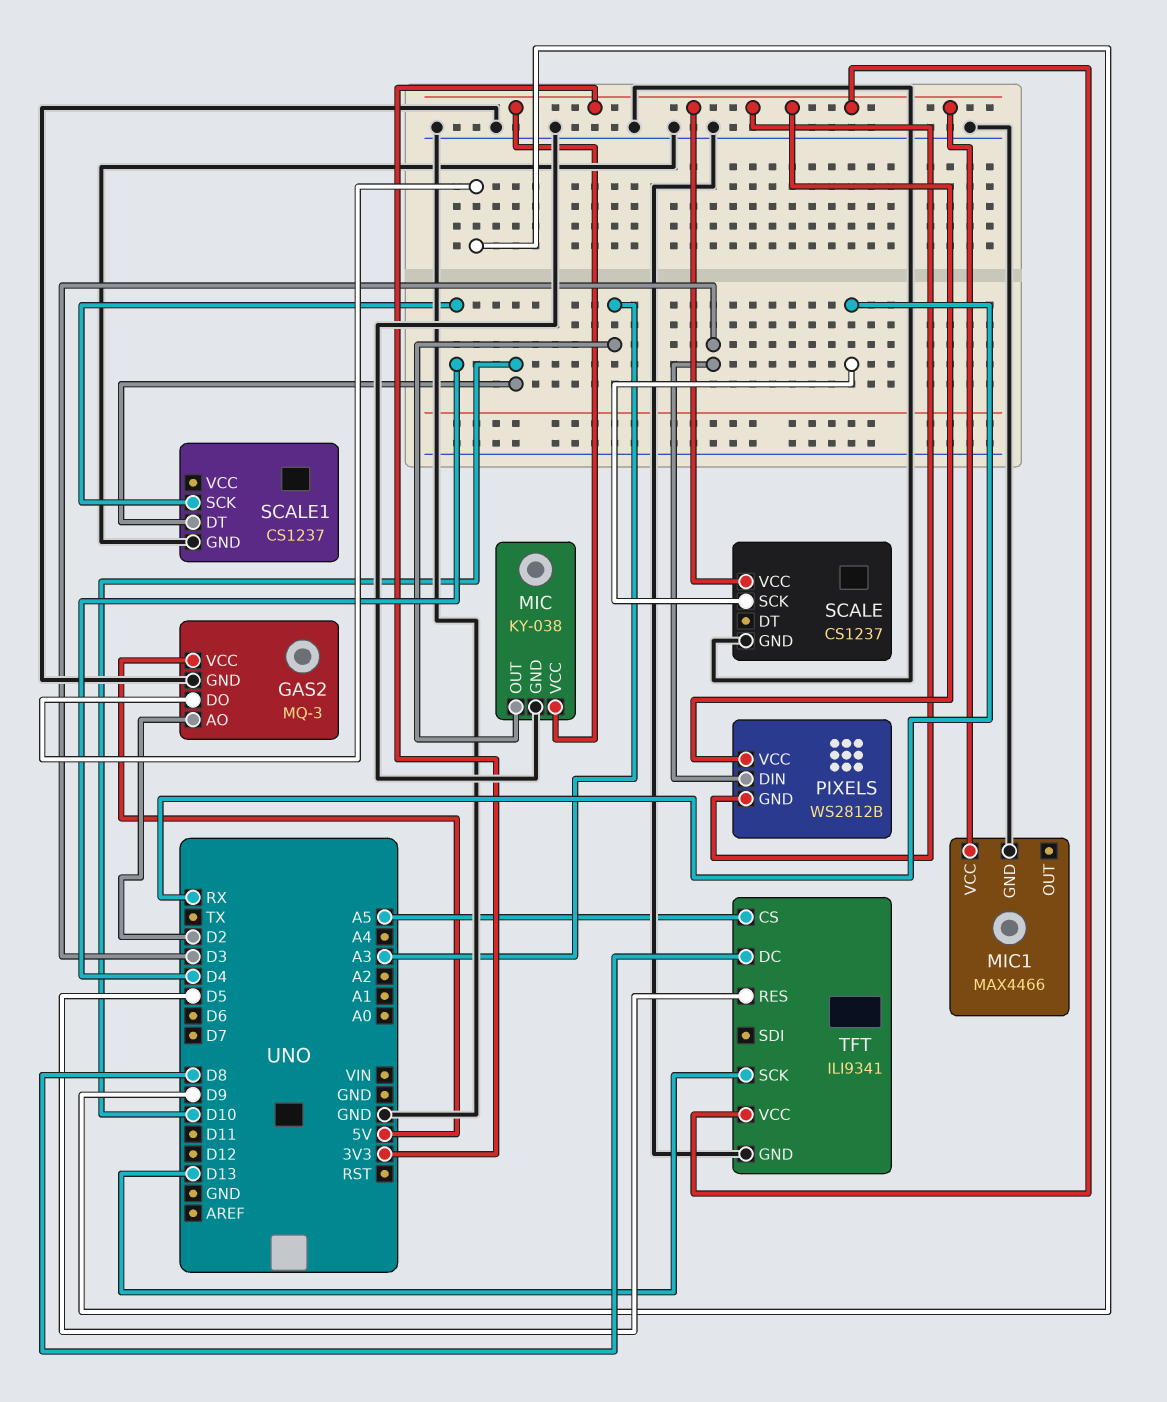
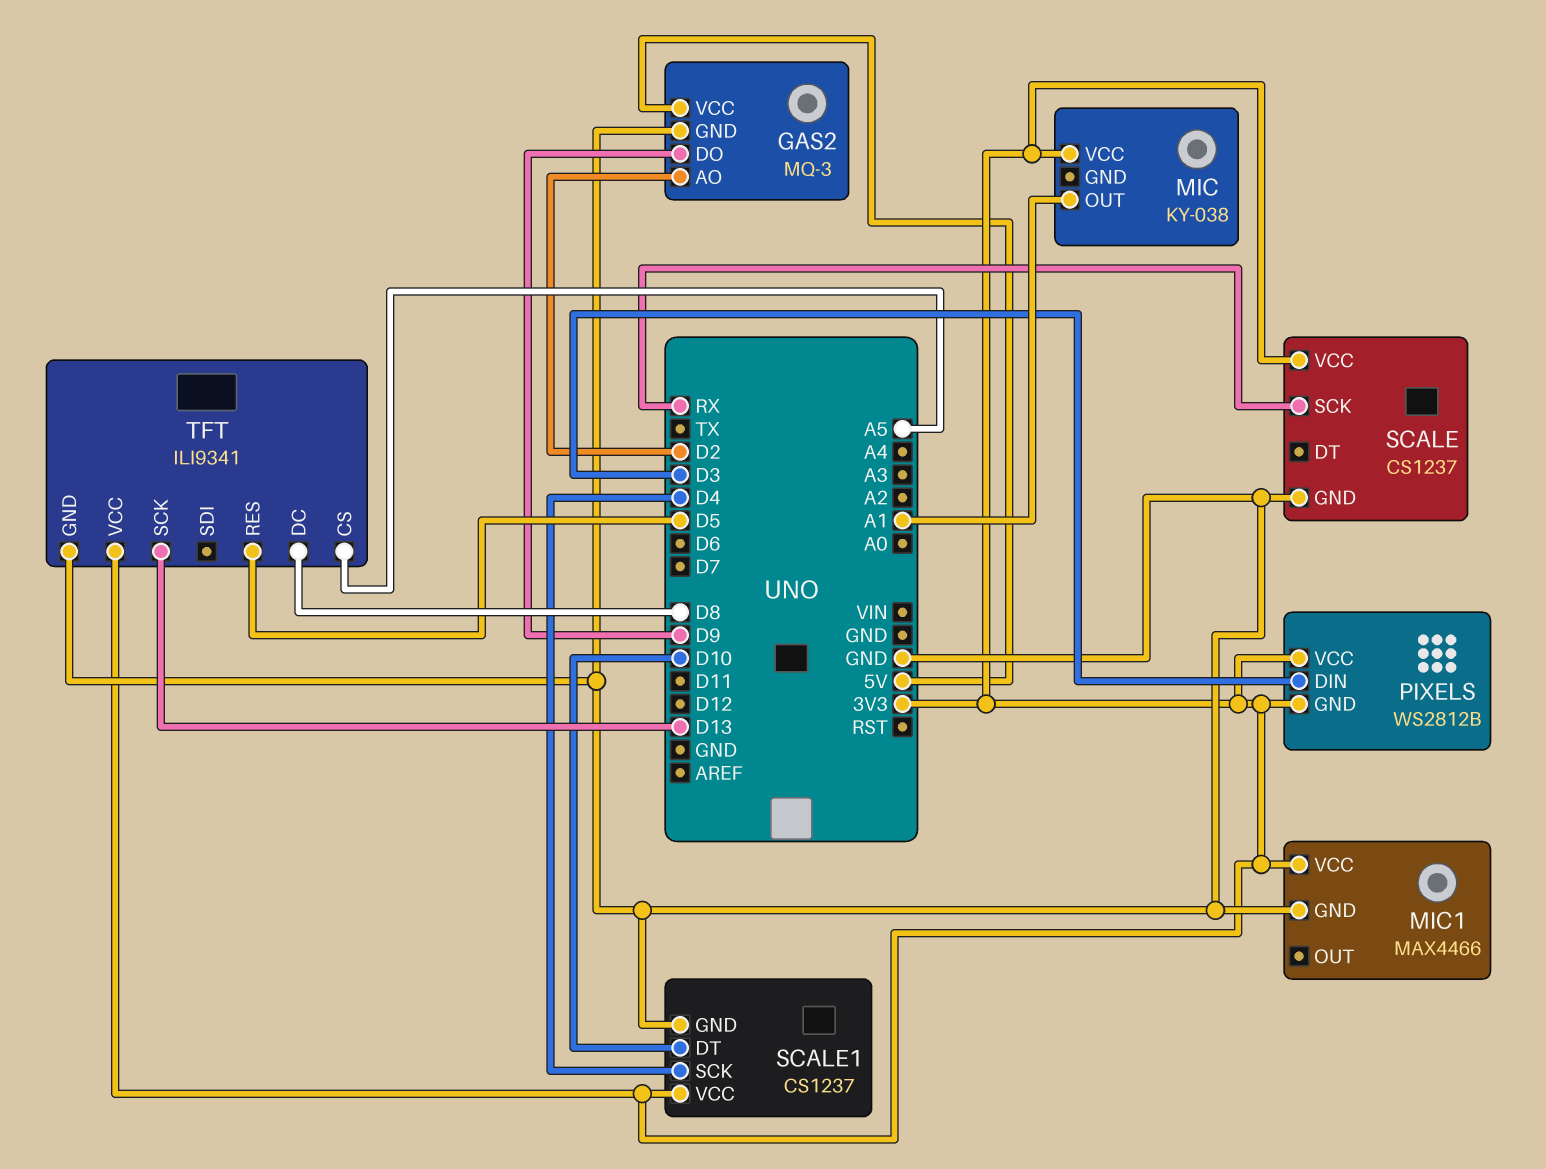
MIC pin GND: GND -> none
MIC pin OUT: A3 -> A1
SCALE1 pin VCC: none -> 3V3

